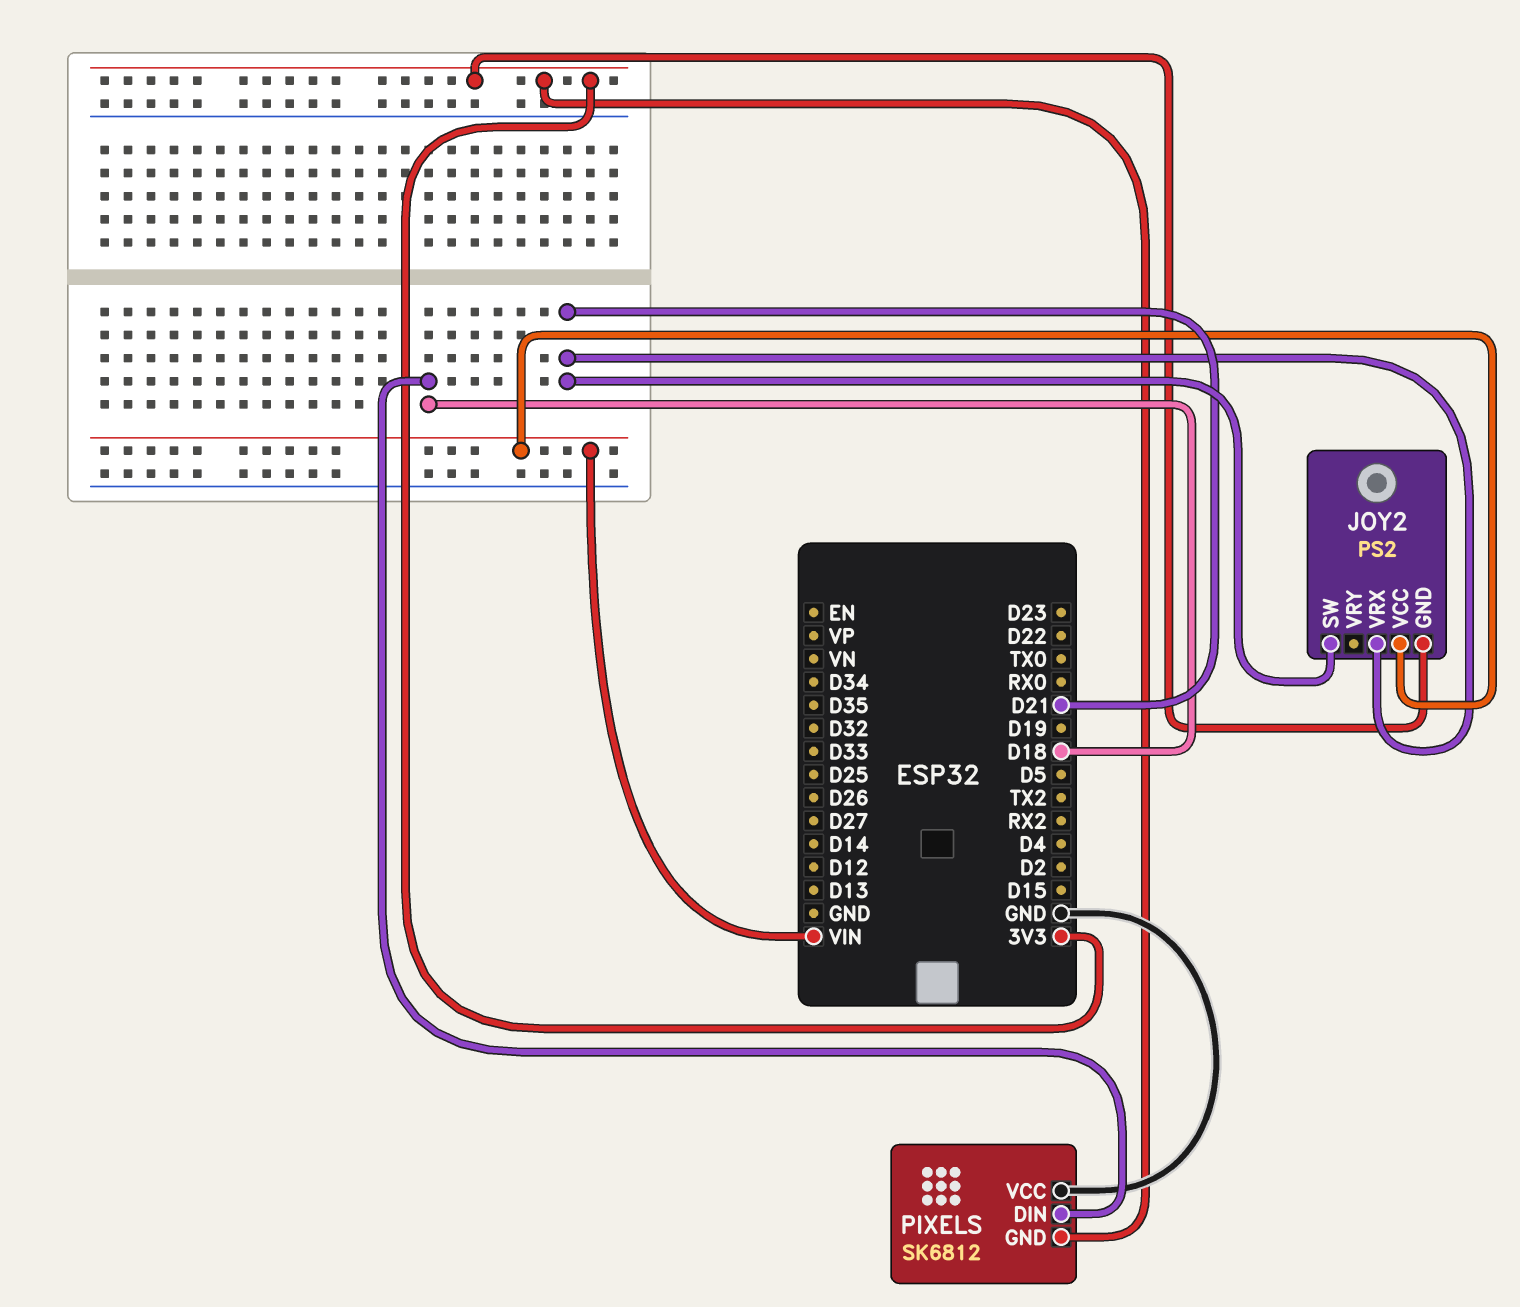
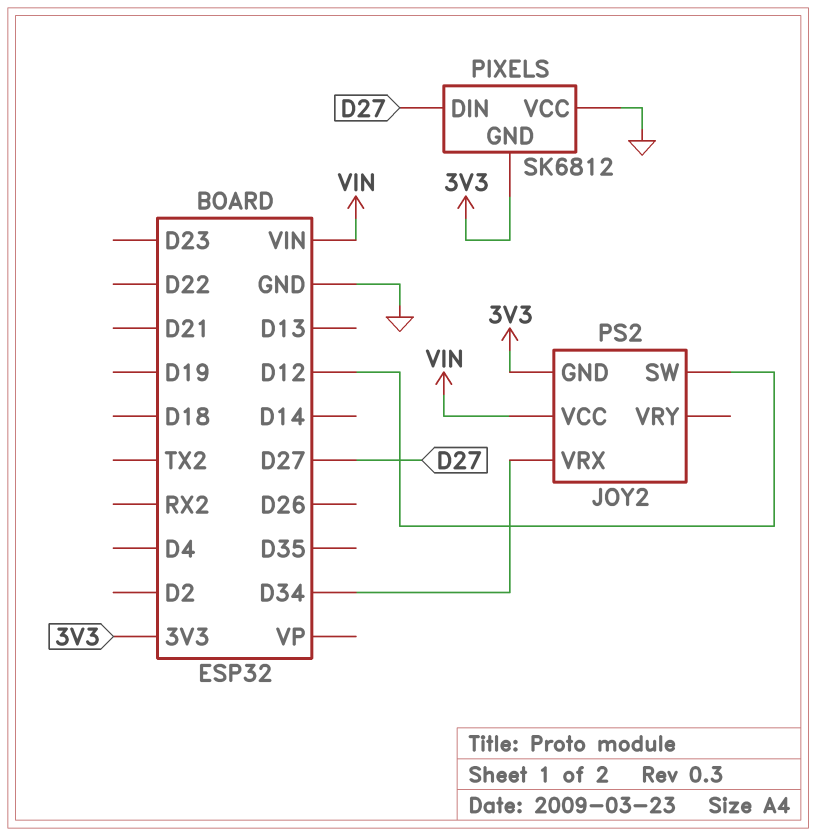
JOY2 pin SW: D21 -> D12
JOY2 pin VRX: D21 -> D34
PIXELS pin DIN: D18 -> D27

